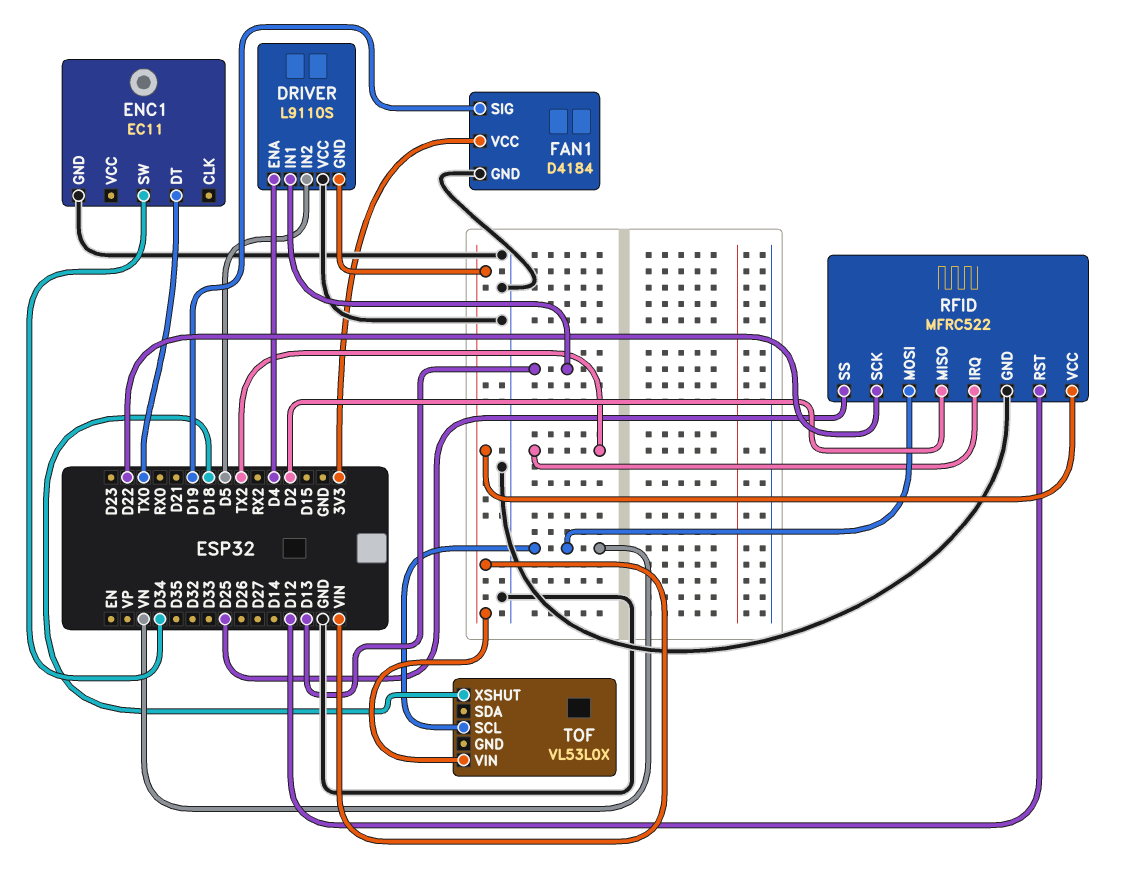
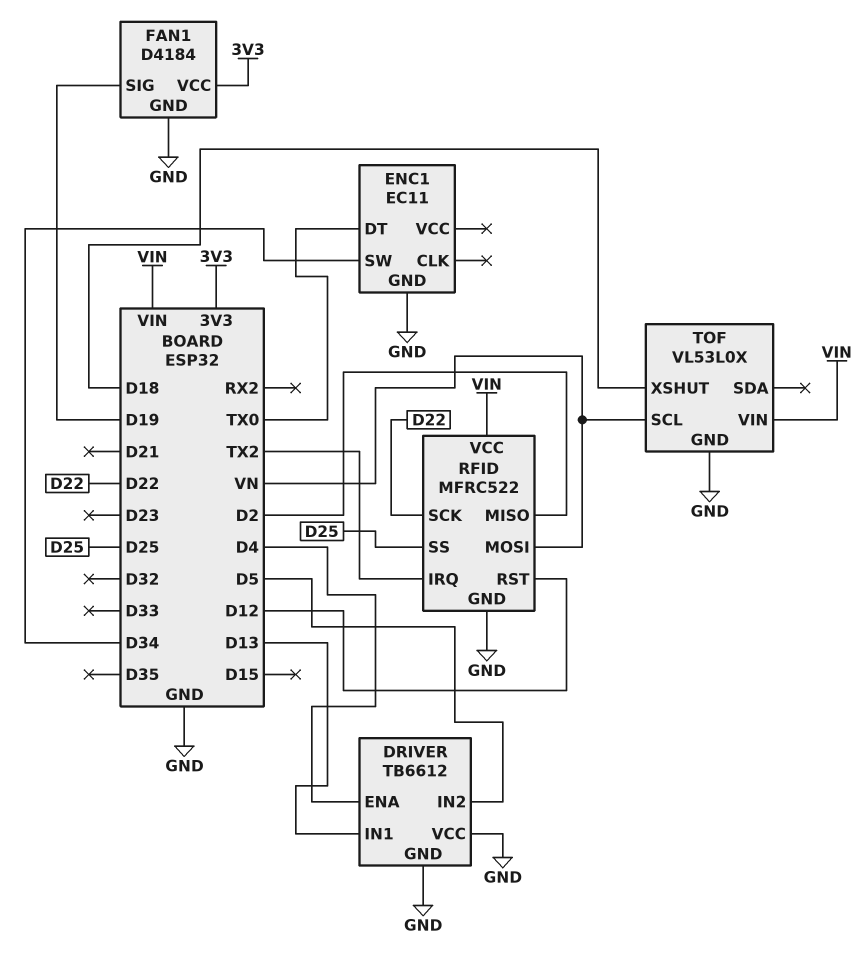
DRIVER: L9110S -> TB6612
DRIVER pin GND: VIN -> GND
TOF pin GND: none -> GND

